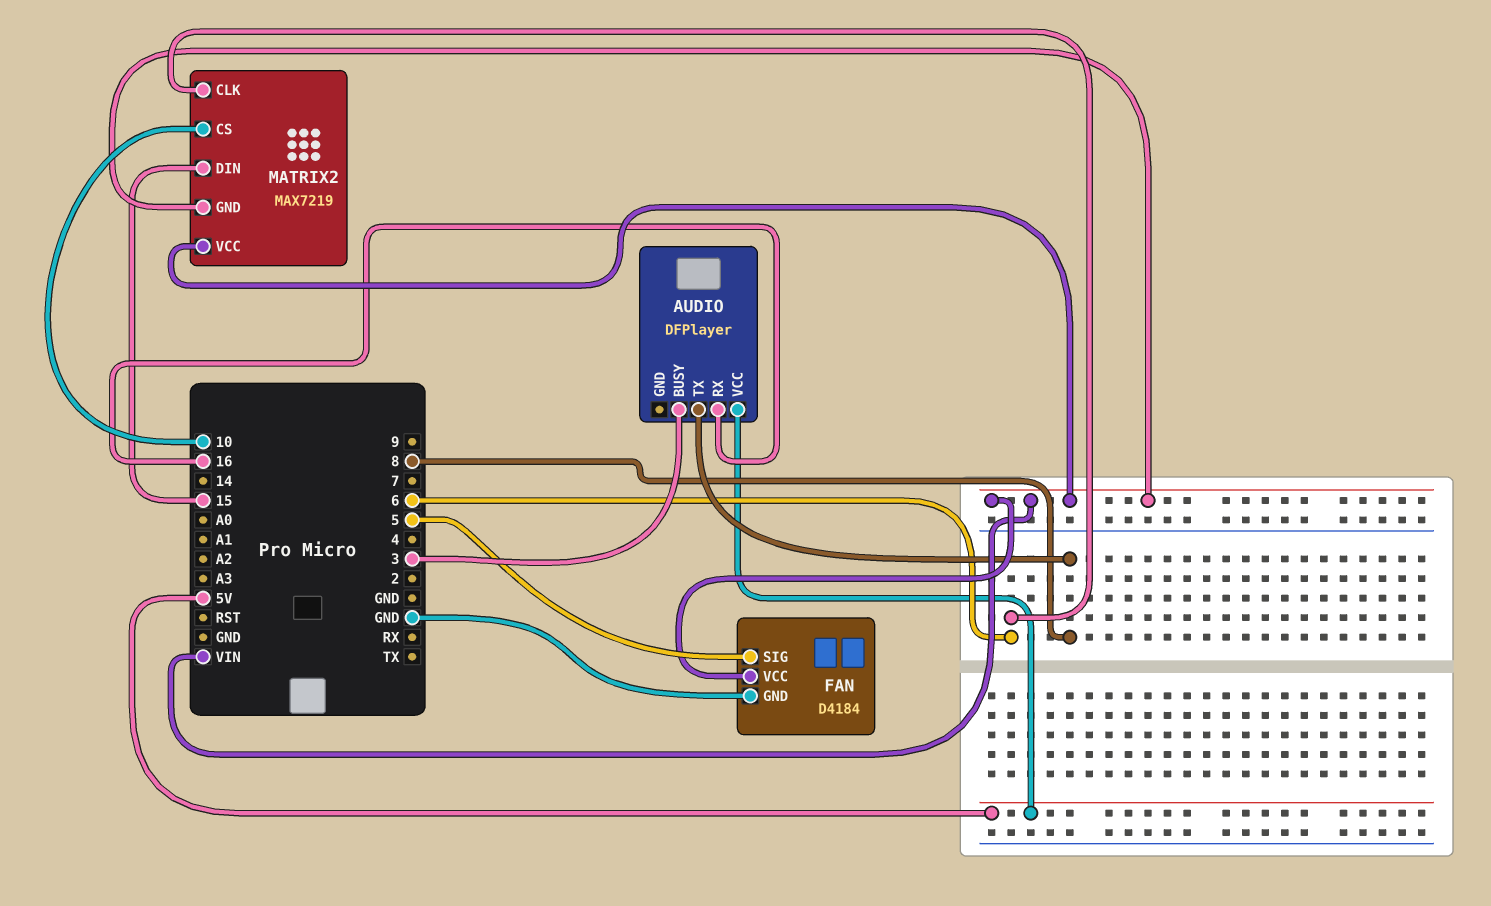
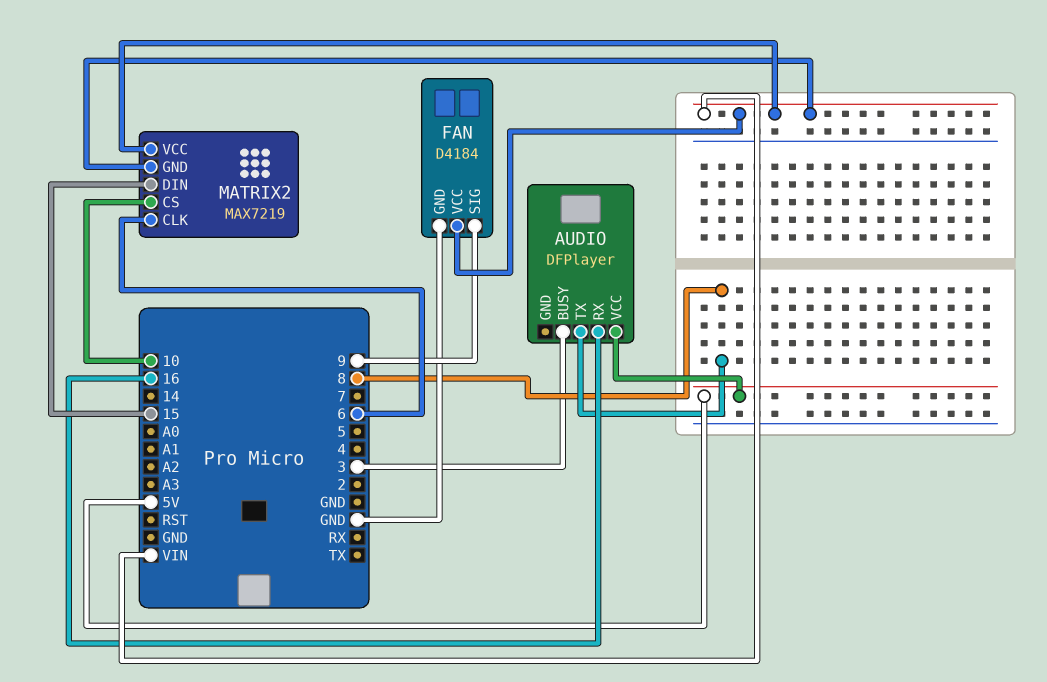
FAN pin SIG: 5 -> 9

